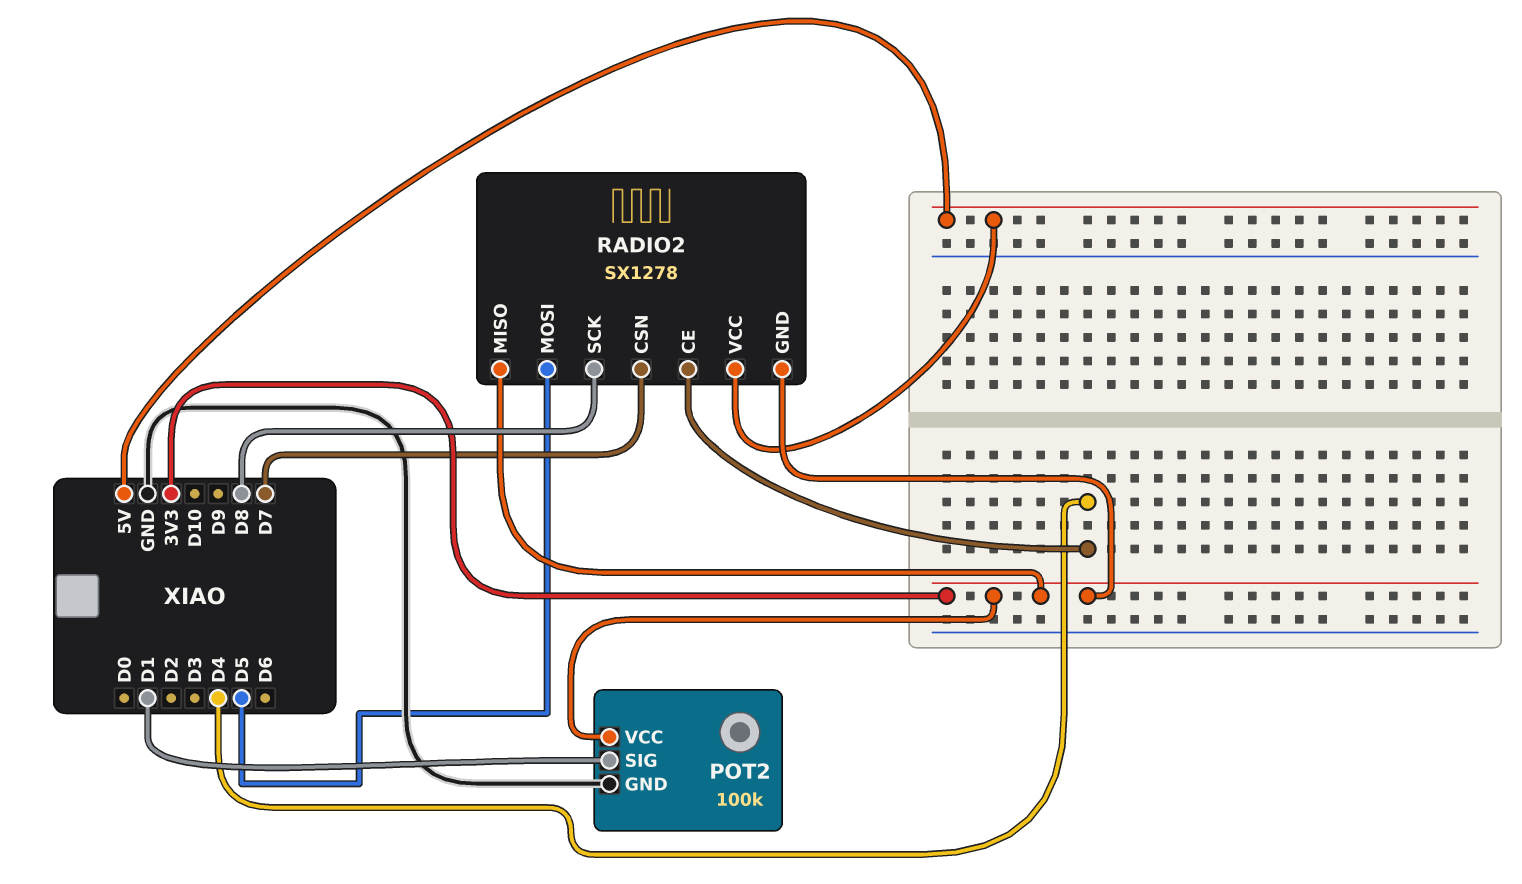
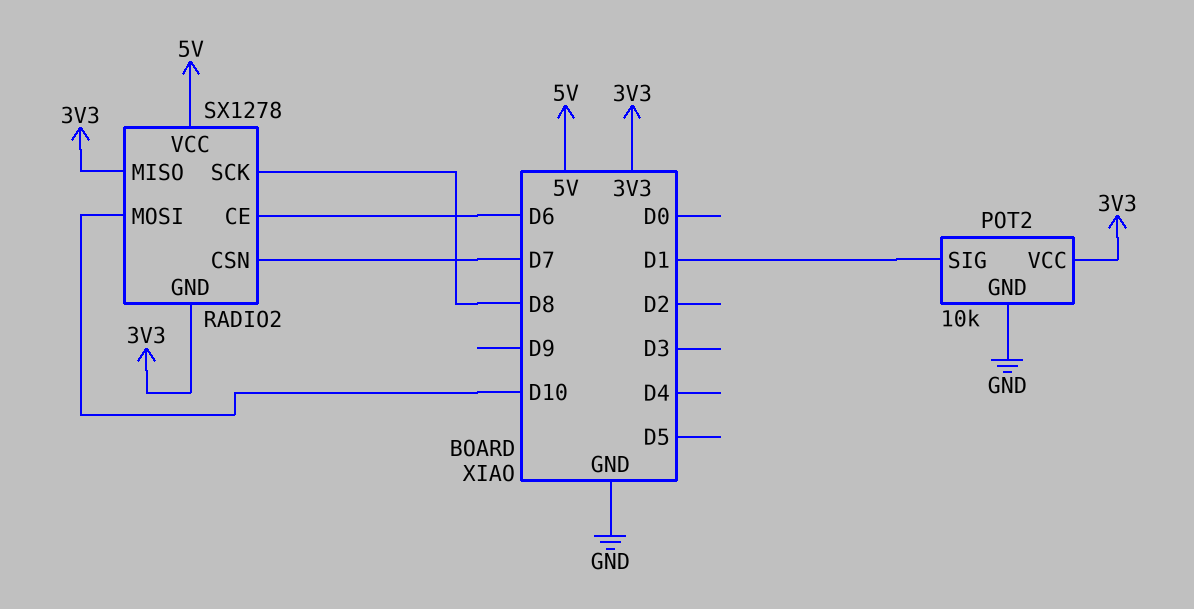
POT2: 100k -> 10k
RADIO2 pin CE: D4 -> D6
RADIO2 pin MOSI: D5 -> D10

